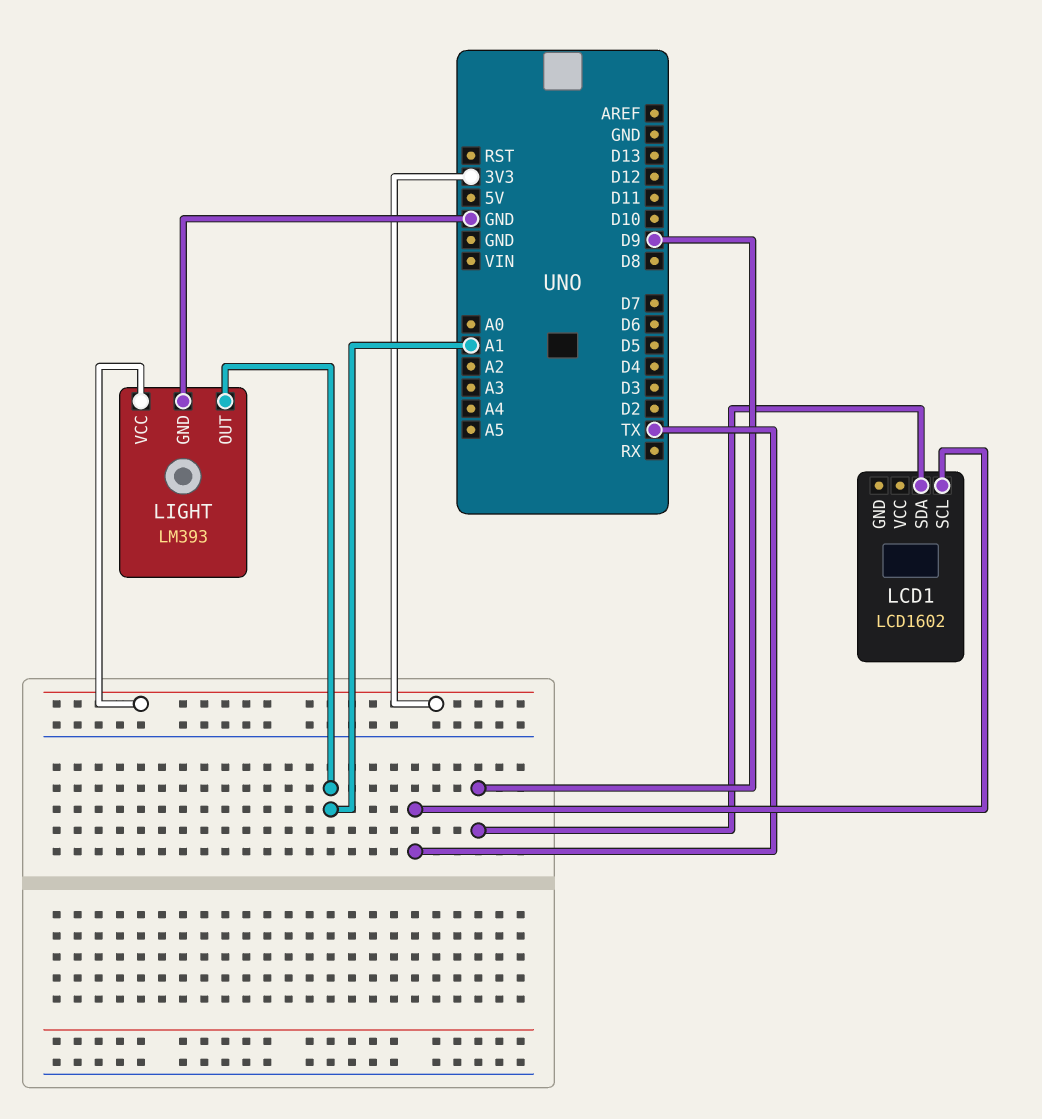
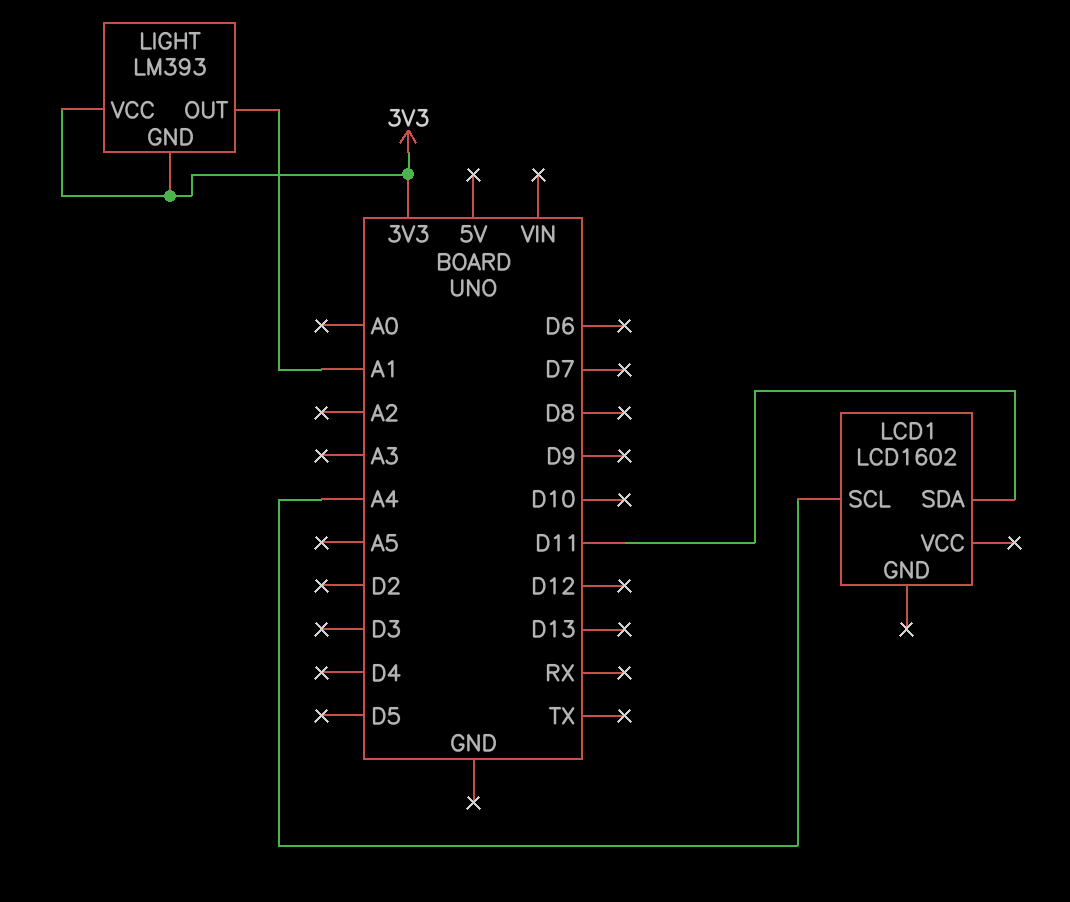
LCD1 pin SCL: TX -> A4
LCD1 pin SDA: D9 -> D11
LIGHT pin GND: GND -> 3V3

